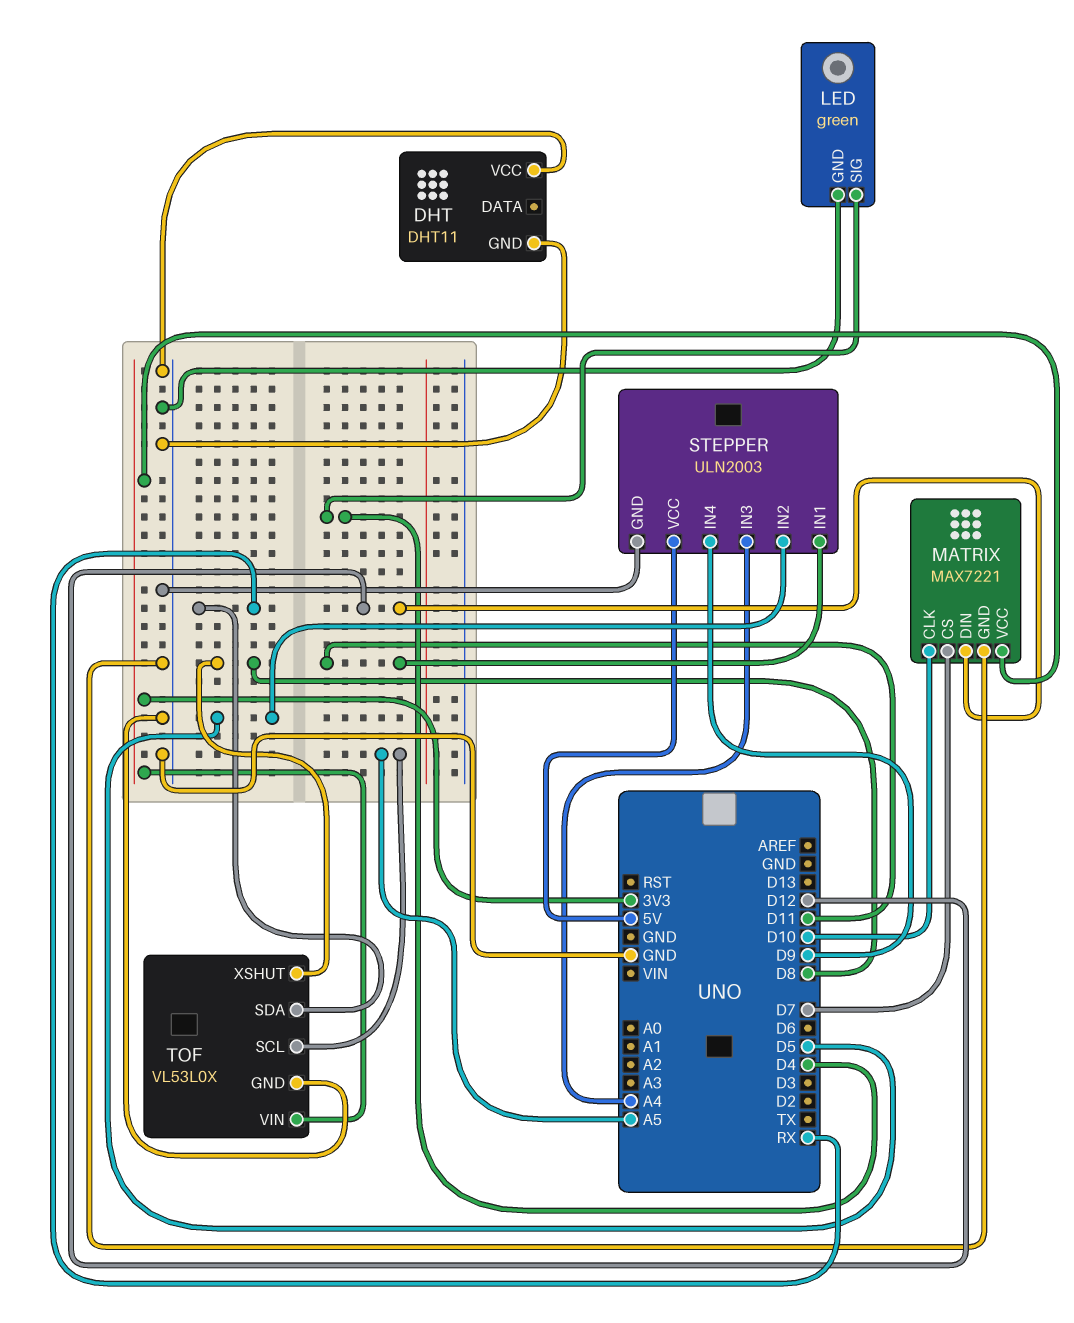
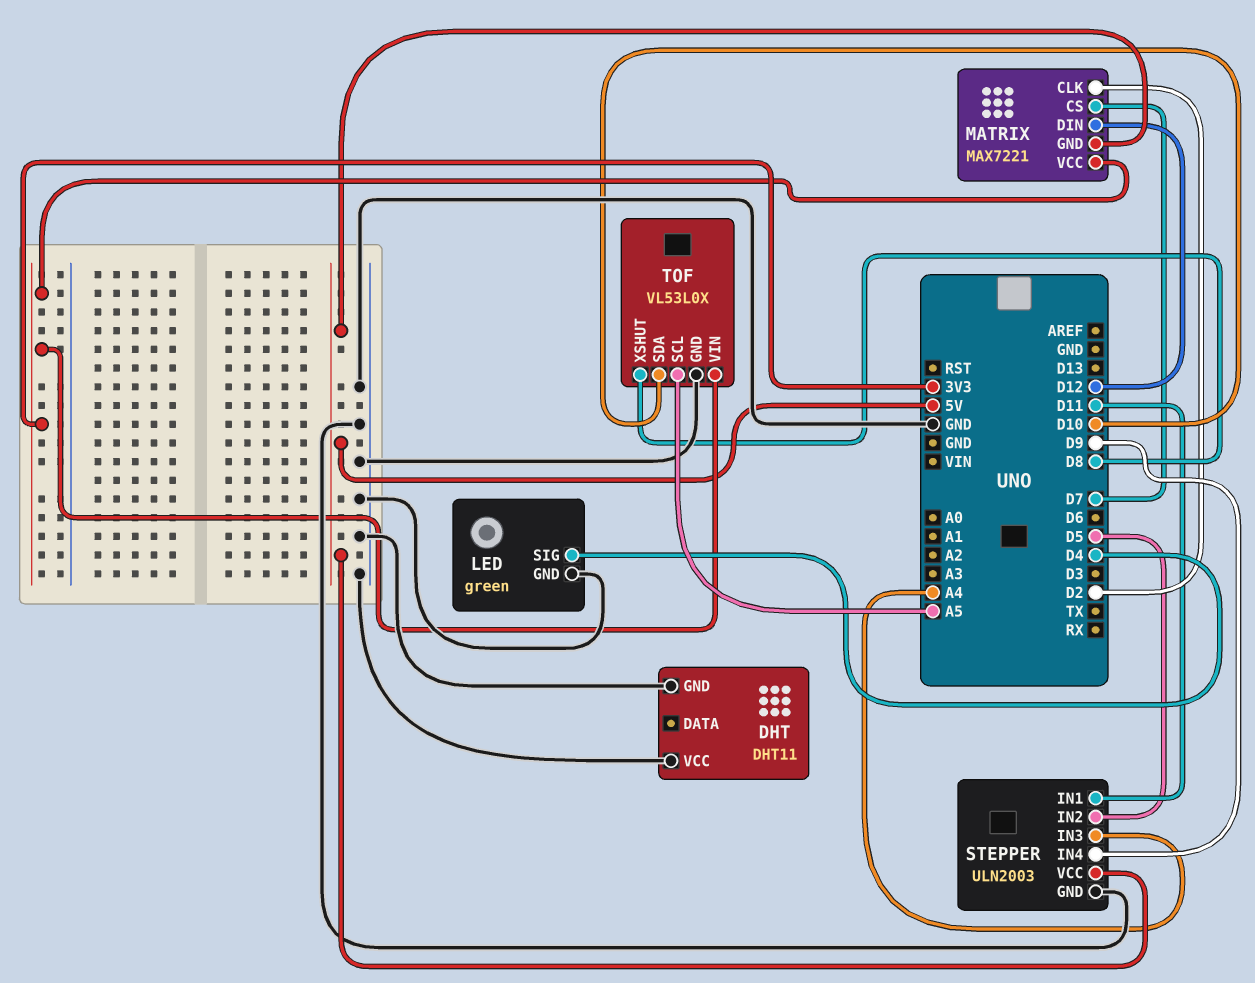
MATRIX pin CLK: D10 -> D2
MATRIX pin GND: GND -> 5V
TOF pin SDA: RX -> D10

